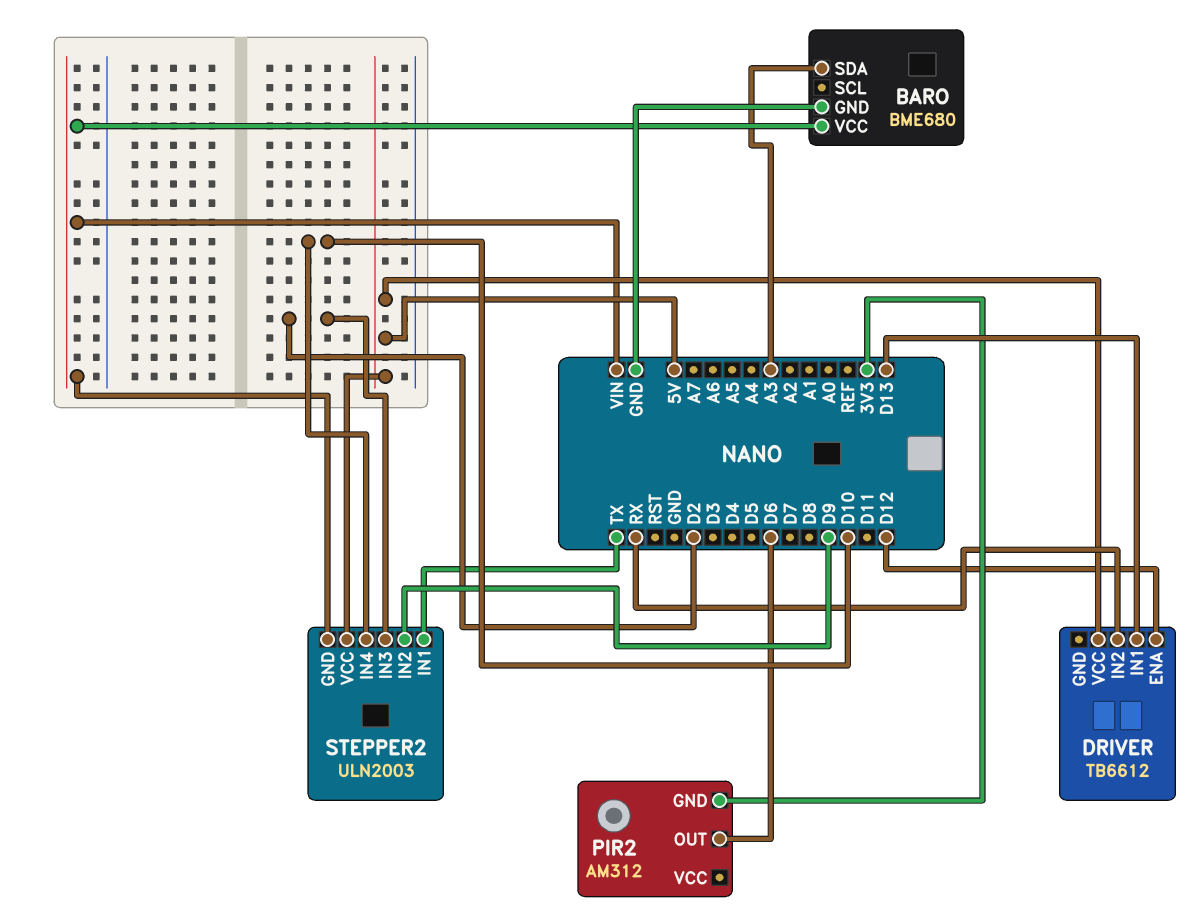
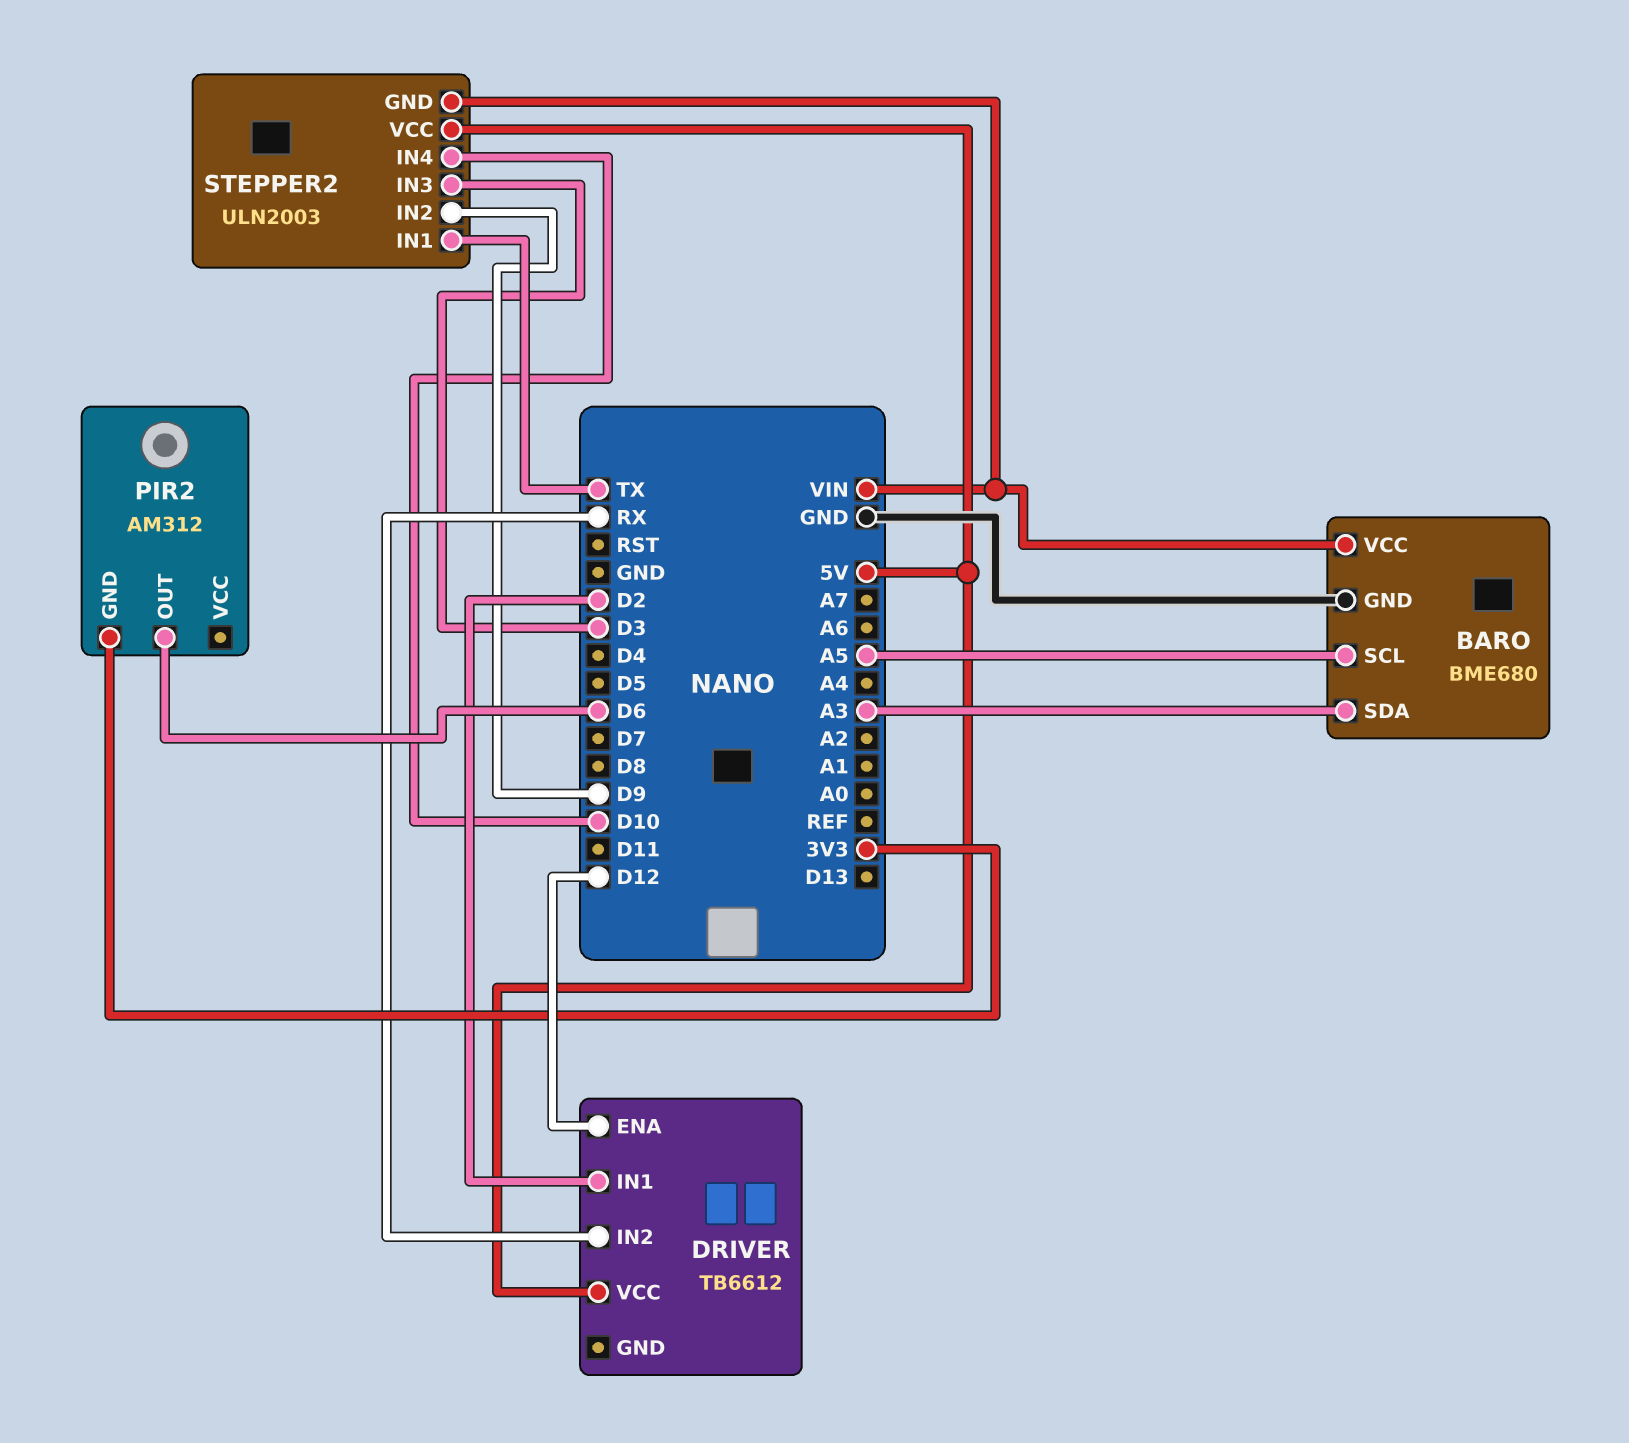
BARO pin SCL: none -> A5
DRIVER pin IN1: D13 -> D2
STEPPER2 pin IN3: D2 -> D3

